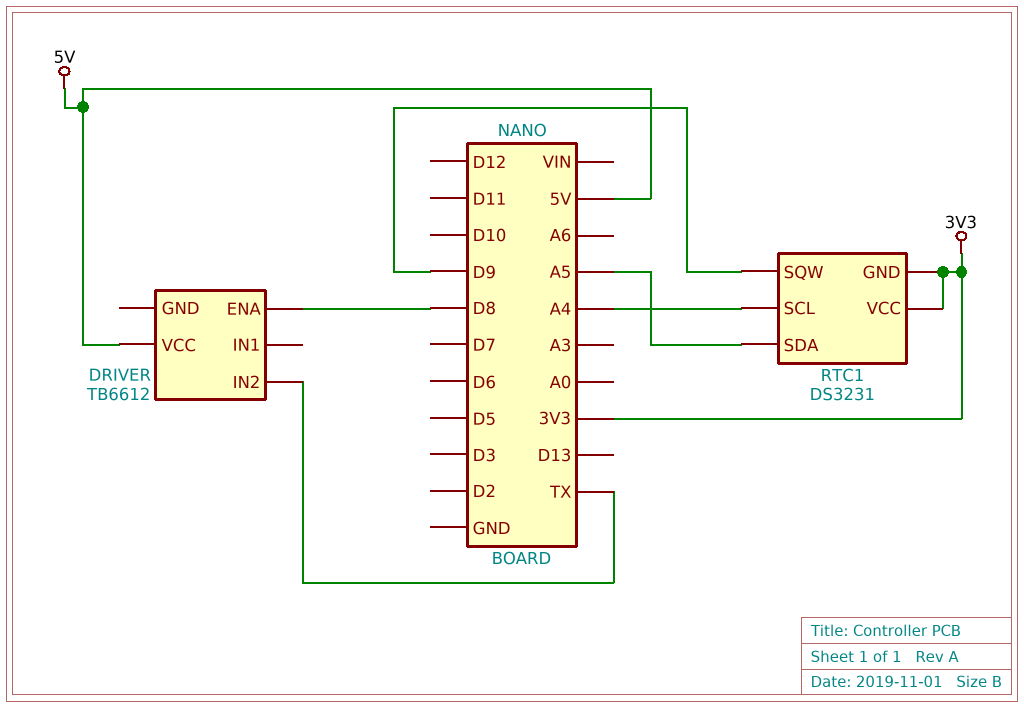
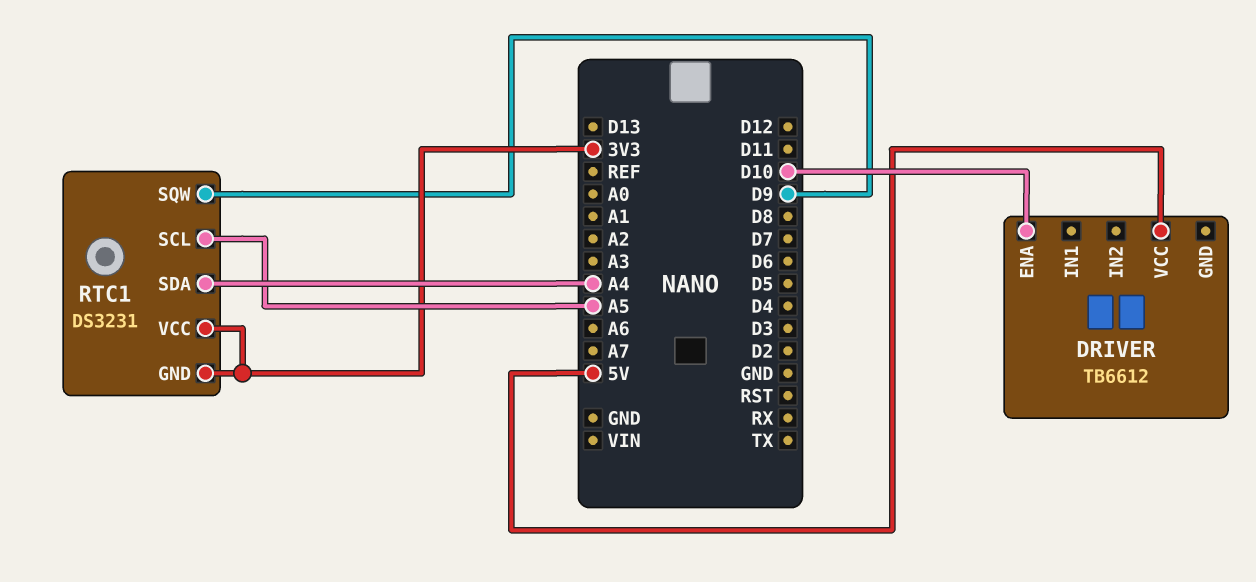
DRIVER pin ENA: D8 -> D10
DRIVER pin IN2: TX -> none
RTC1 pin SCL: A4 -> A5
RTC1 pin SDA: A5 -> A4

